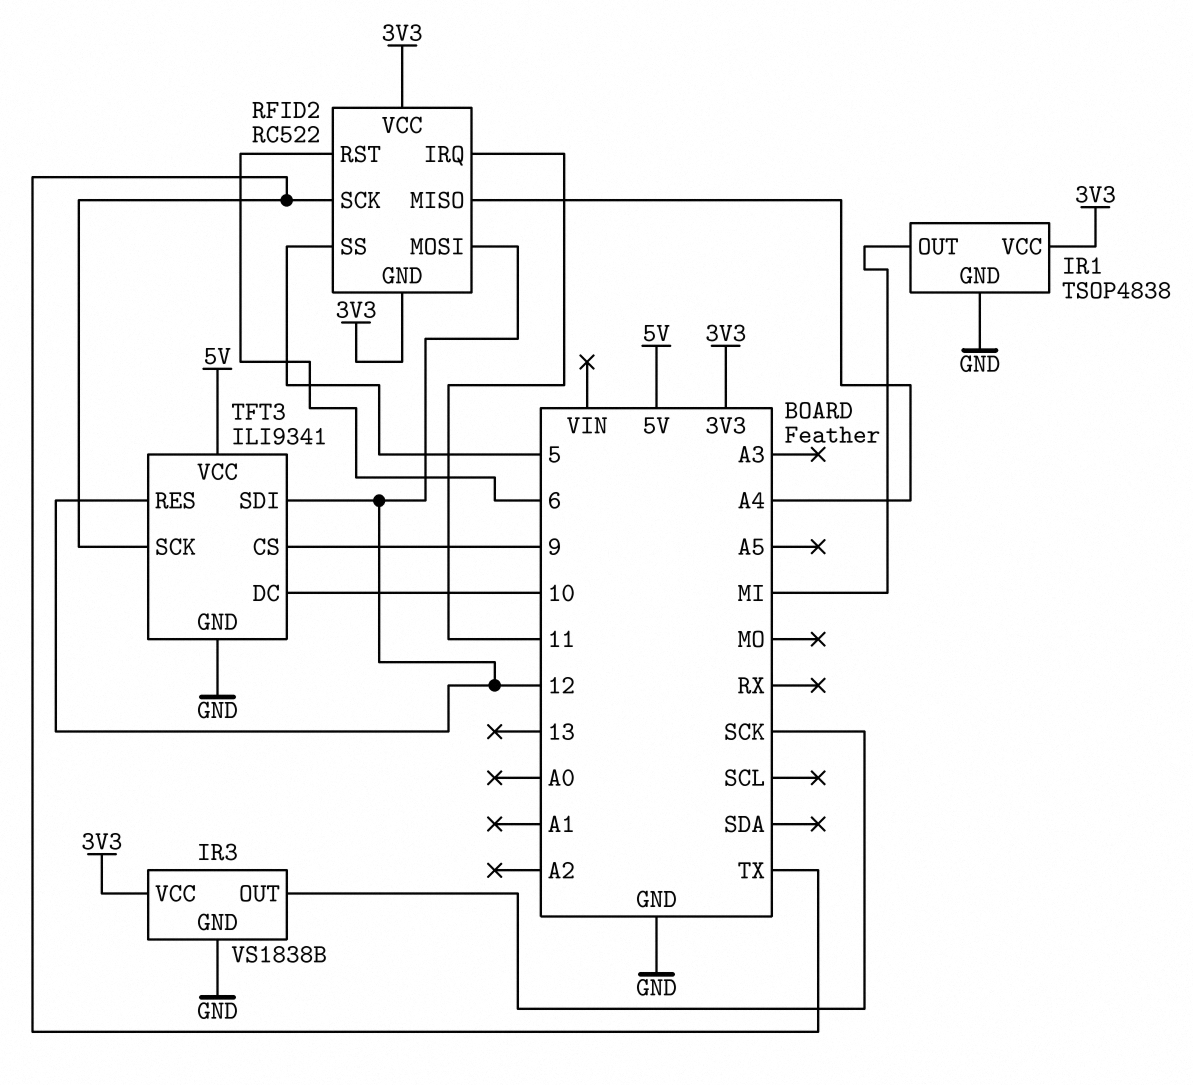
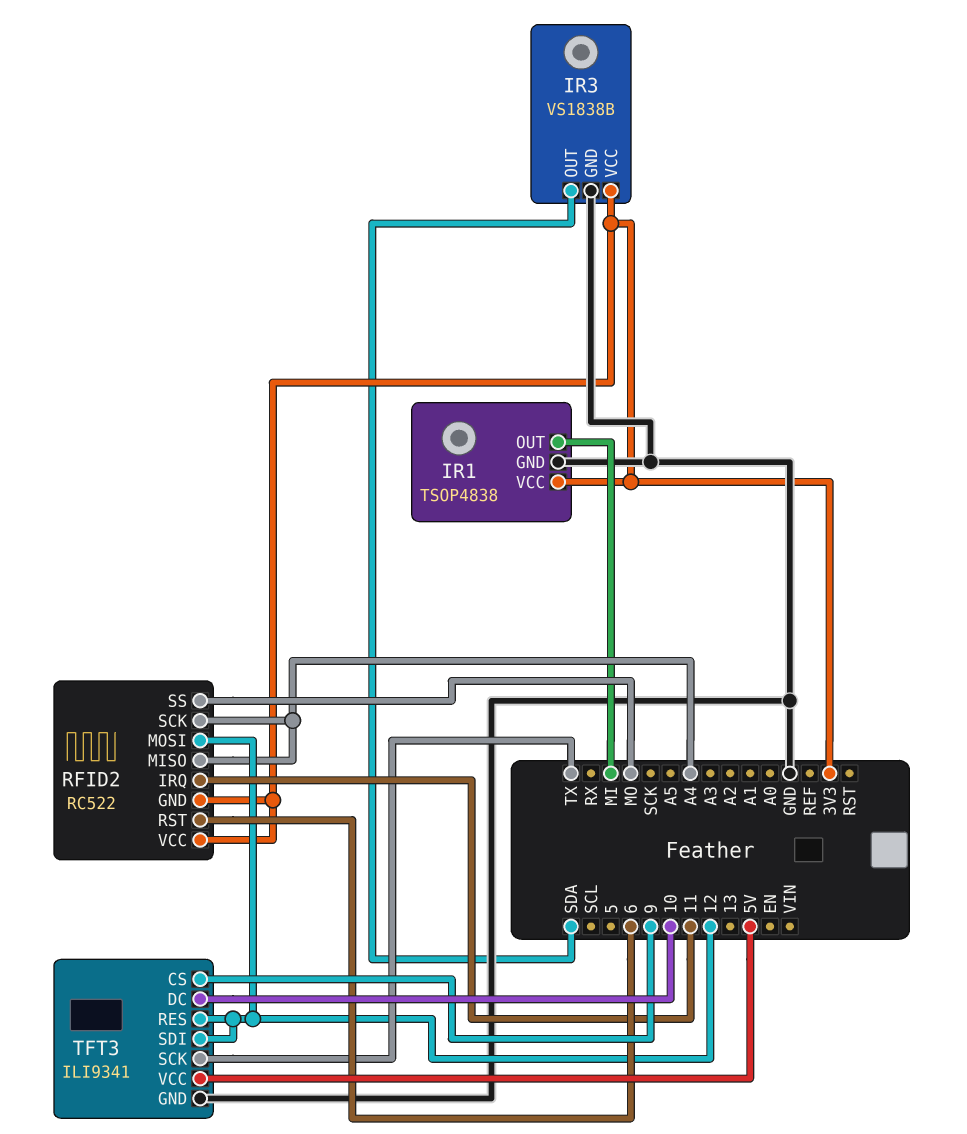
IR3 pin OUT: SCK -> SDA
RFID2 pin SCK: TX -> A4
RFID2 pin SS: 5 -> MO

